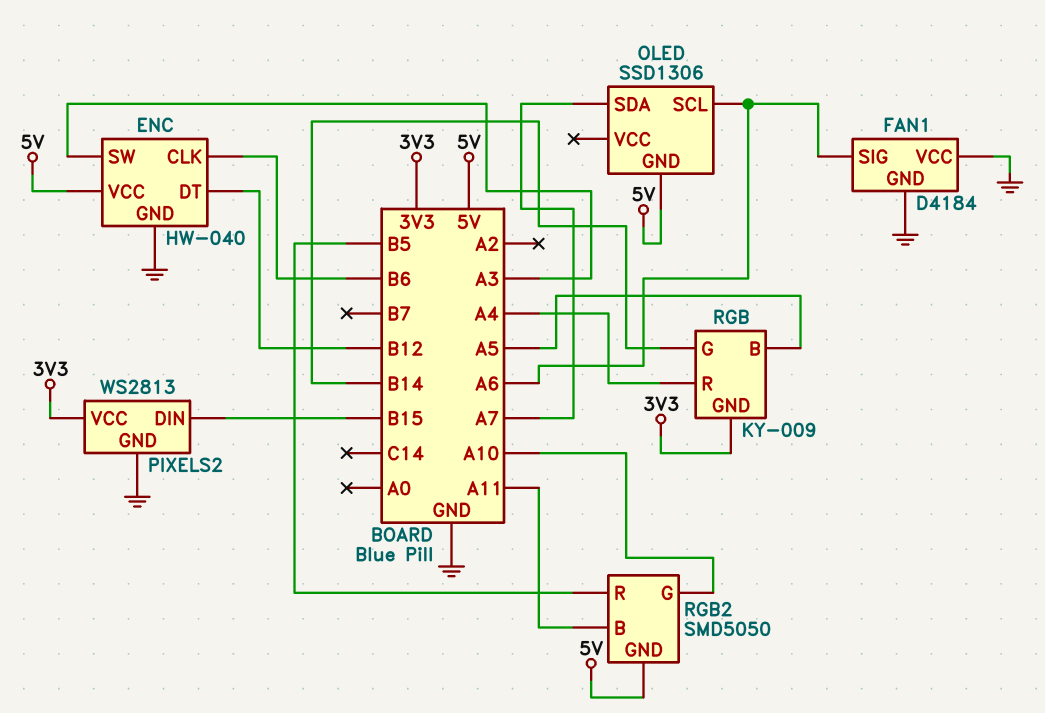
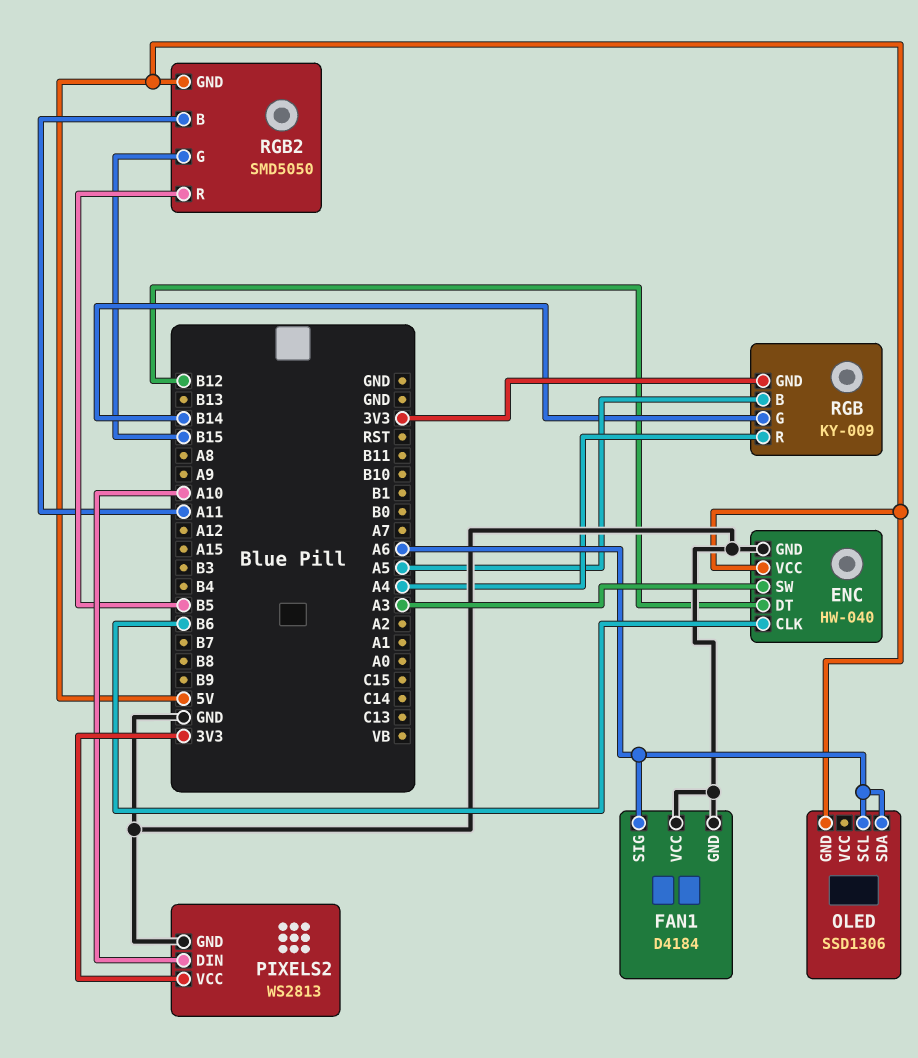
OLED pin SDA: A7 -> A6
PIXELS2 pin DIN: B15 -> A10
RGB2 pin G: A10 -> B15

